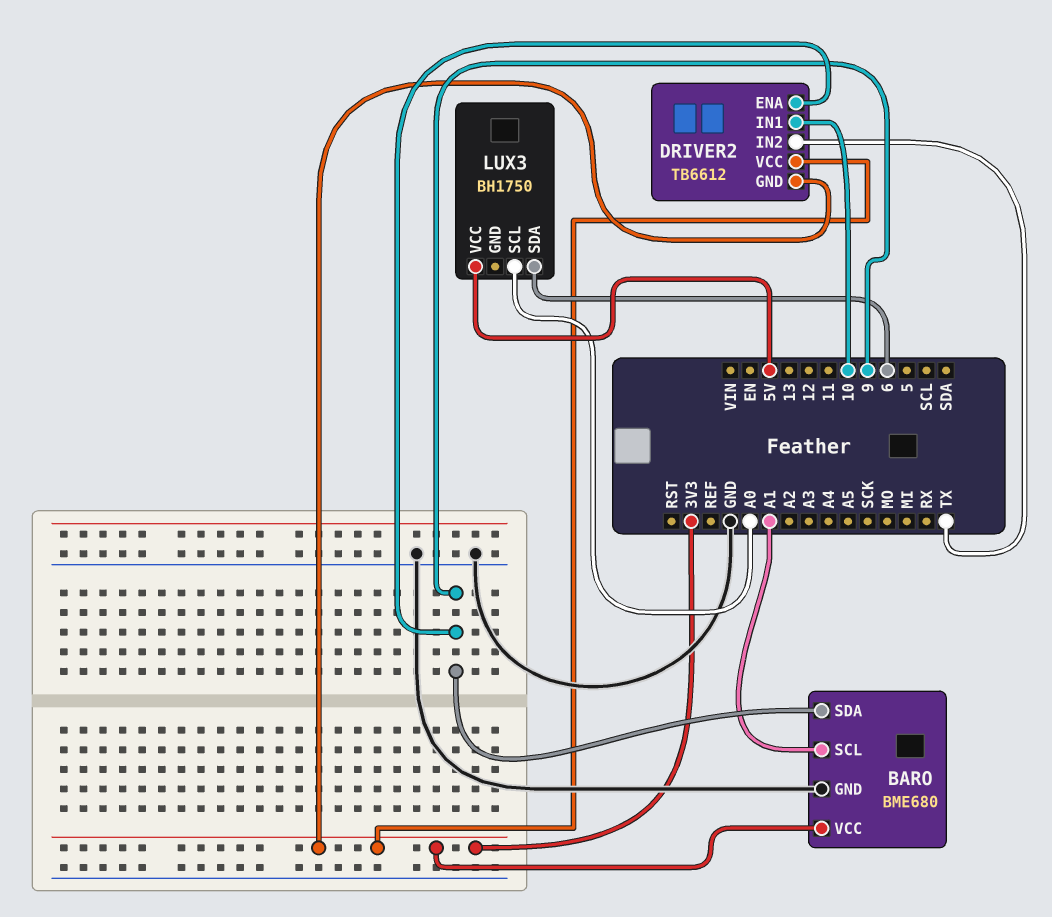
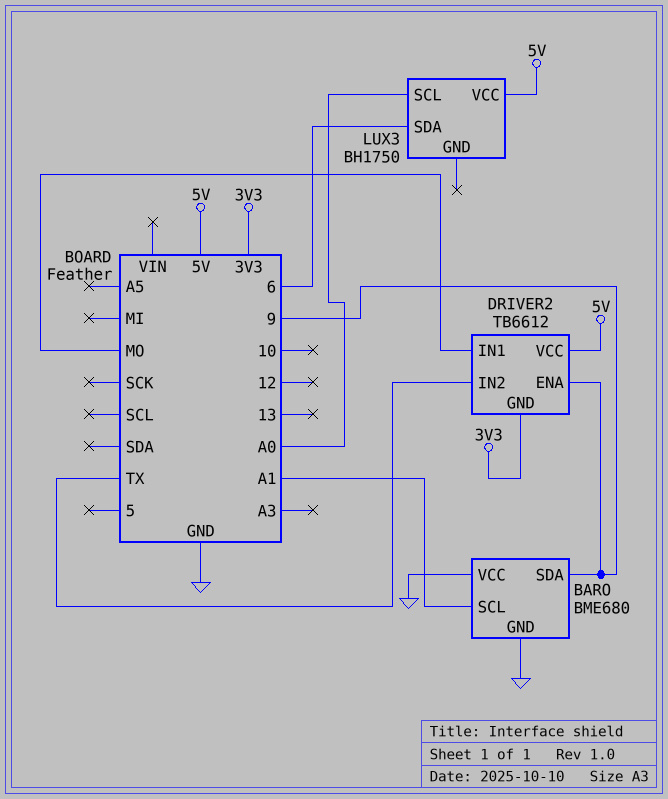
BARO pin VCC: 3V3 -> GND
DRIVER2 pin IN1: 10 -> MO
DRIVER2 pin VCC: 3V3 -> 5V

